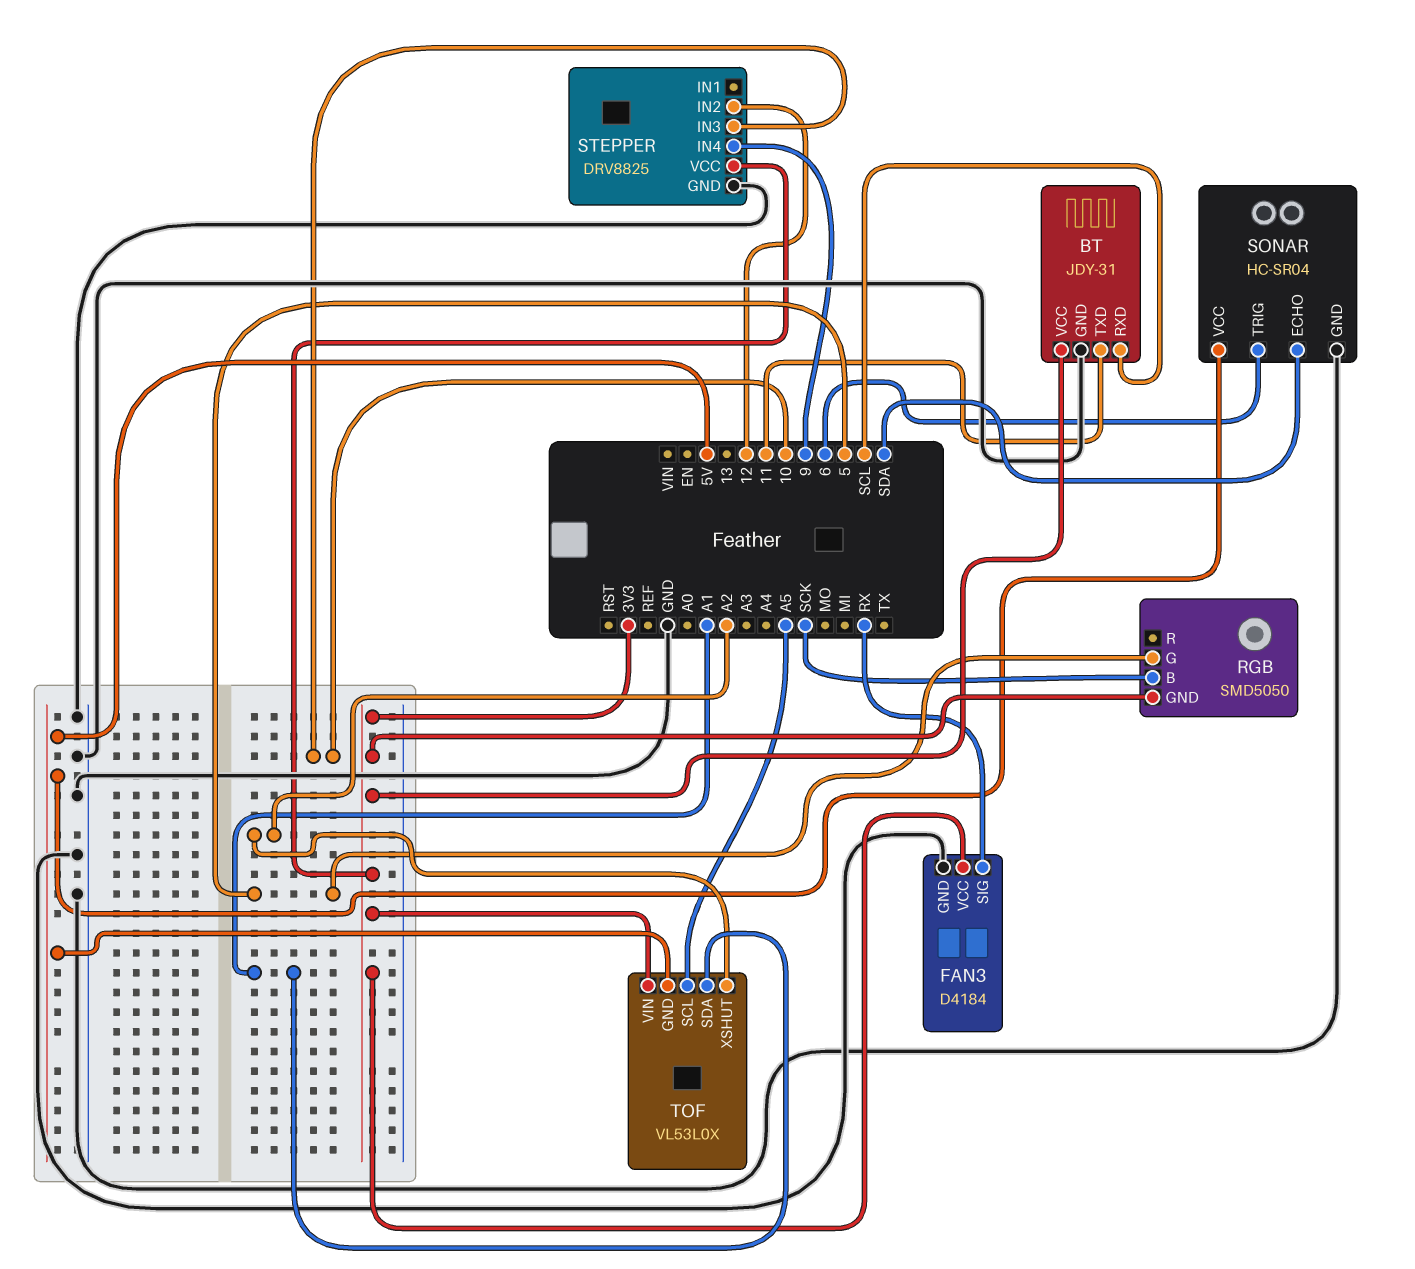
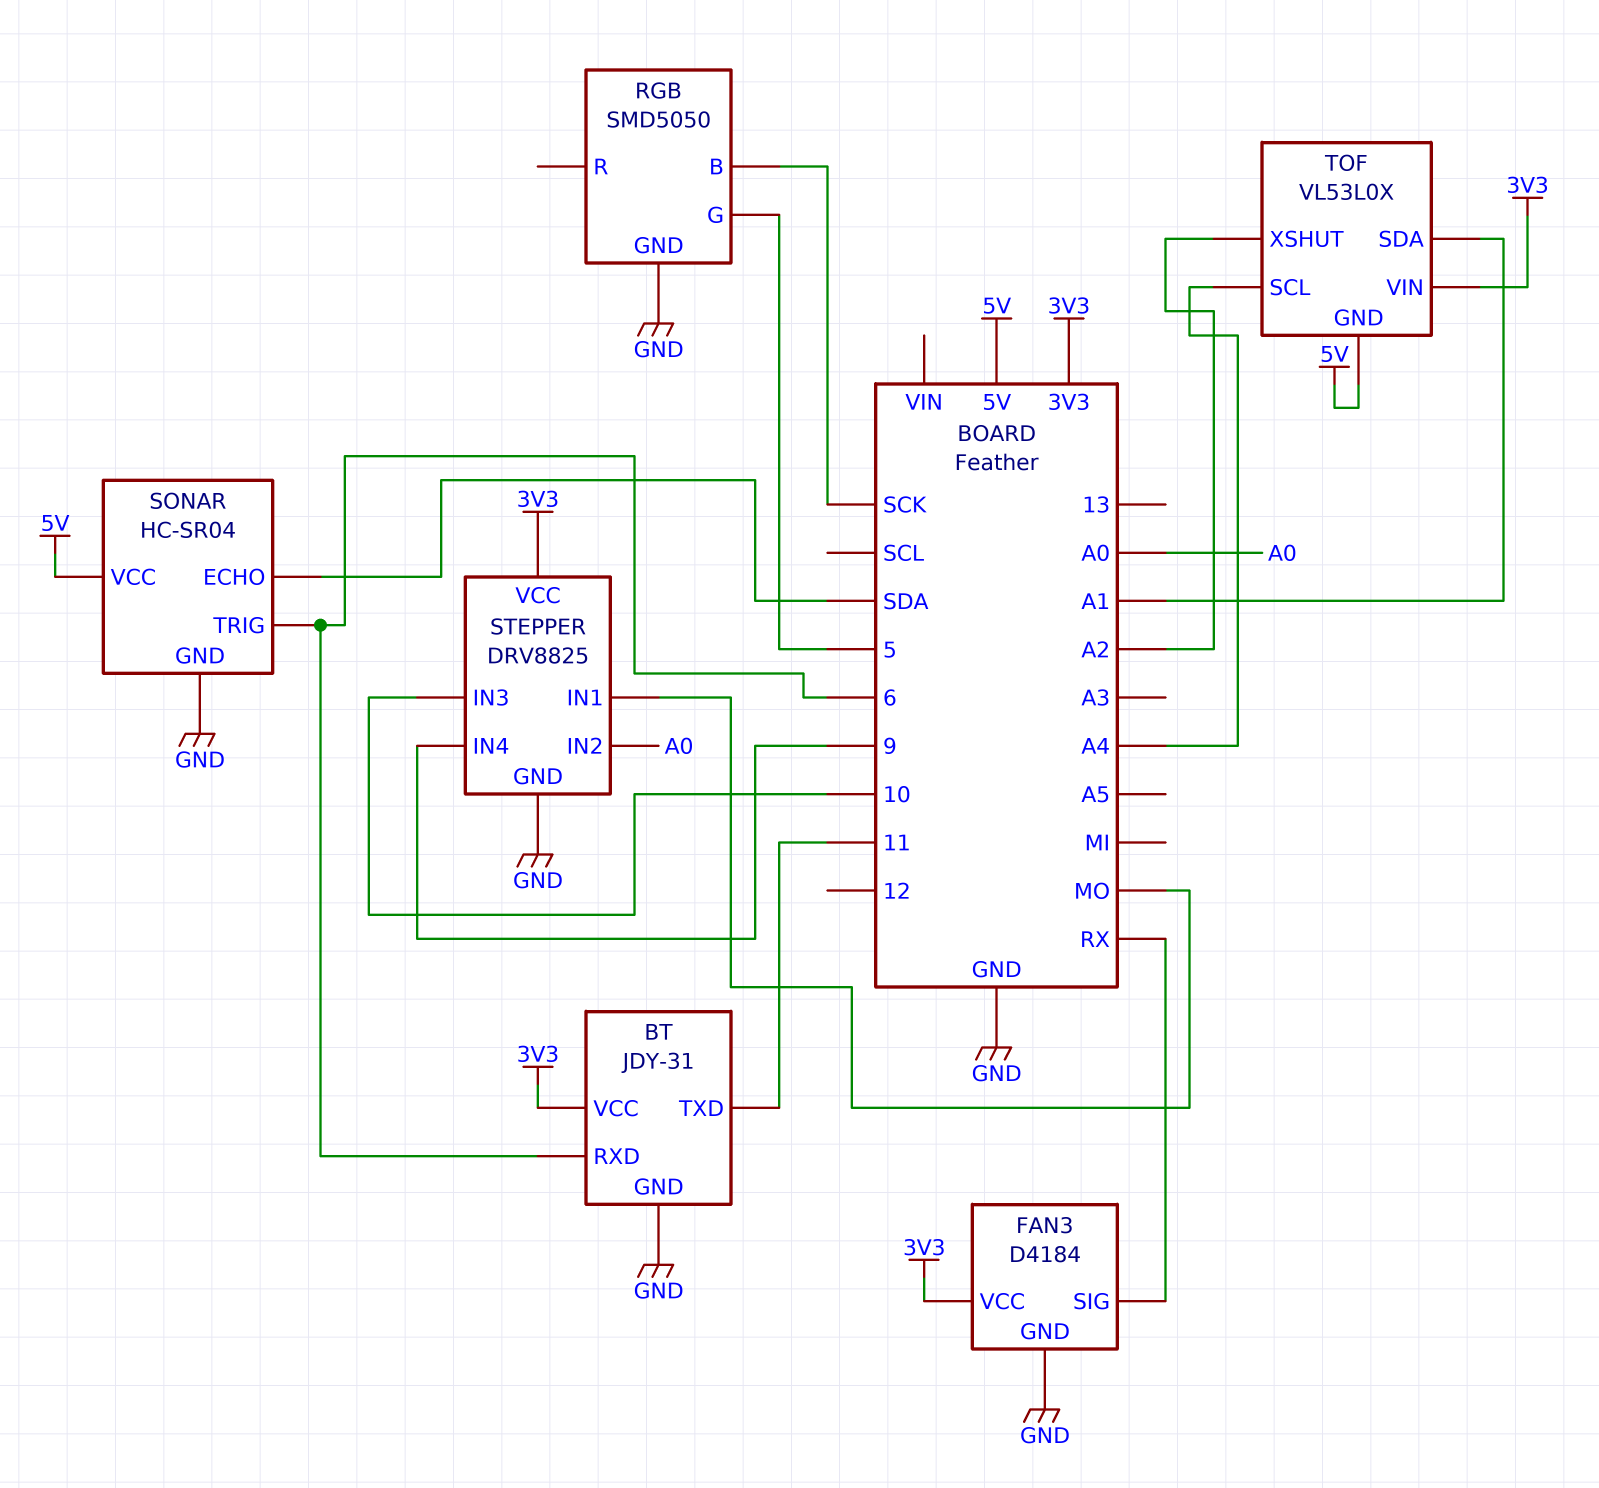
BT pin RXD: SCL -> 6
RGB pin GND: 3V3 -> GND
STEPPER pin IN1: none -> MO
STEPPER pin IN2: 12 -> A0
TOF pin SCL: A5 -> A4

